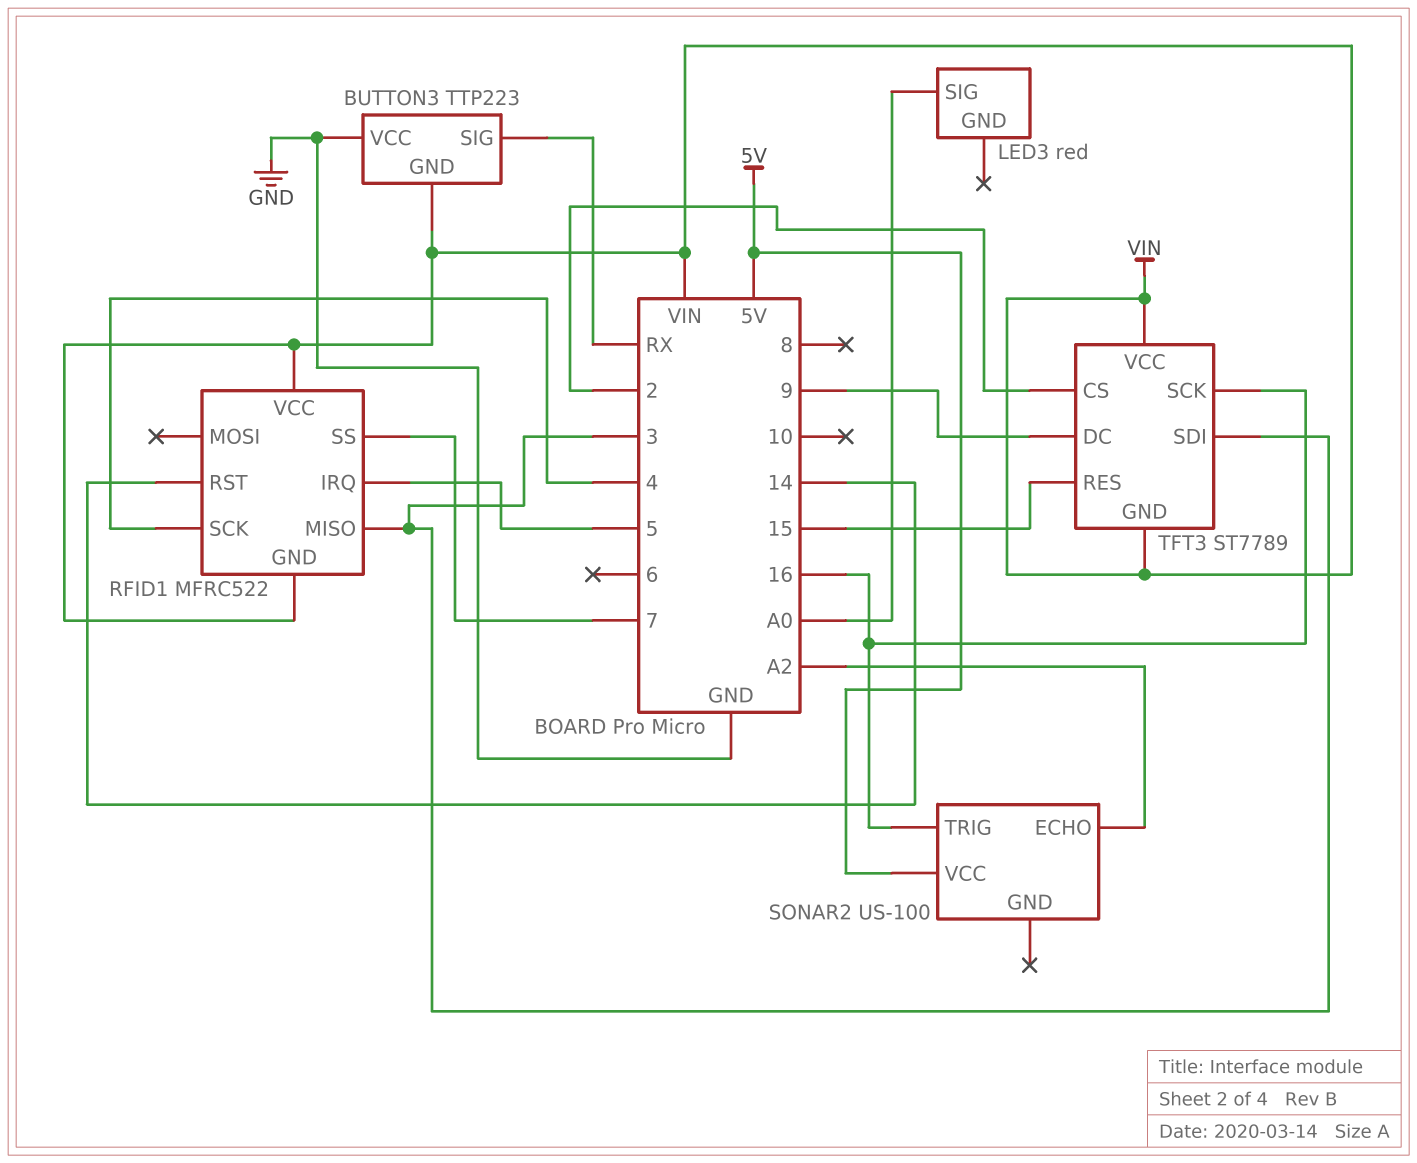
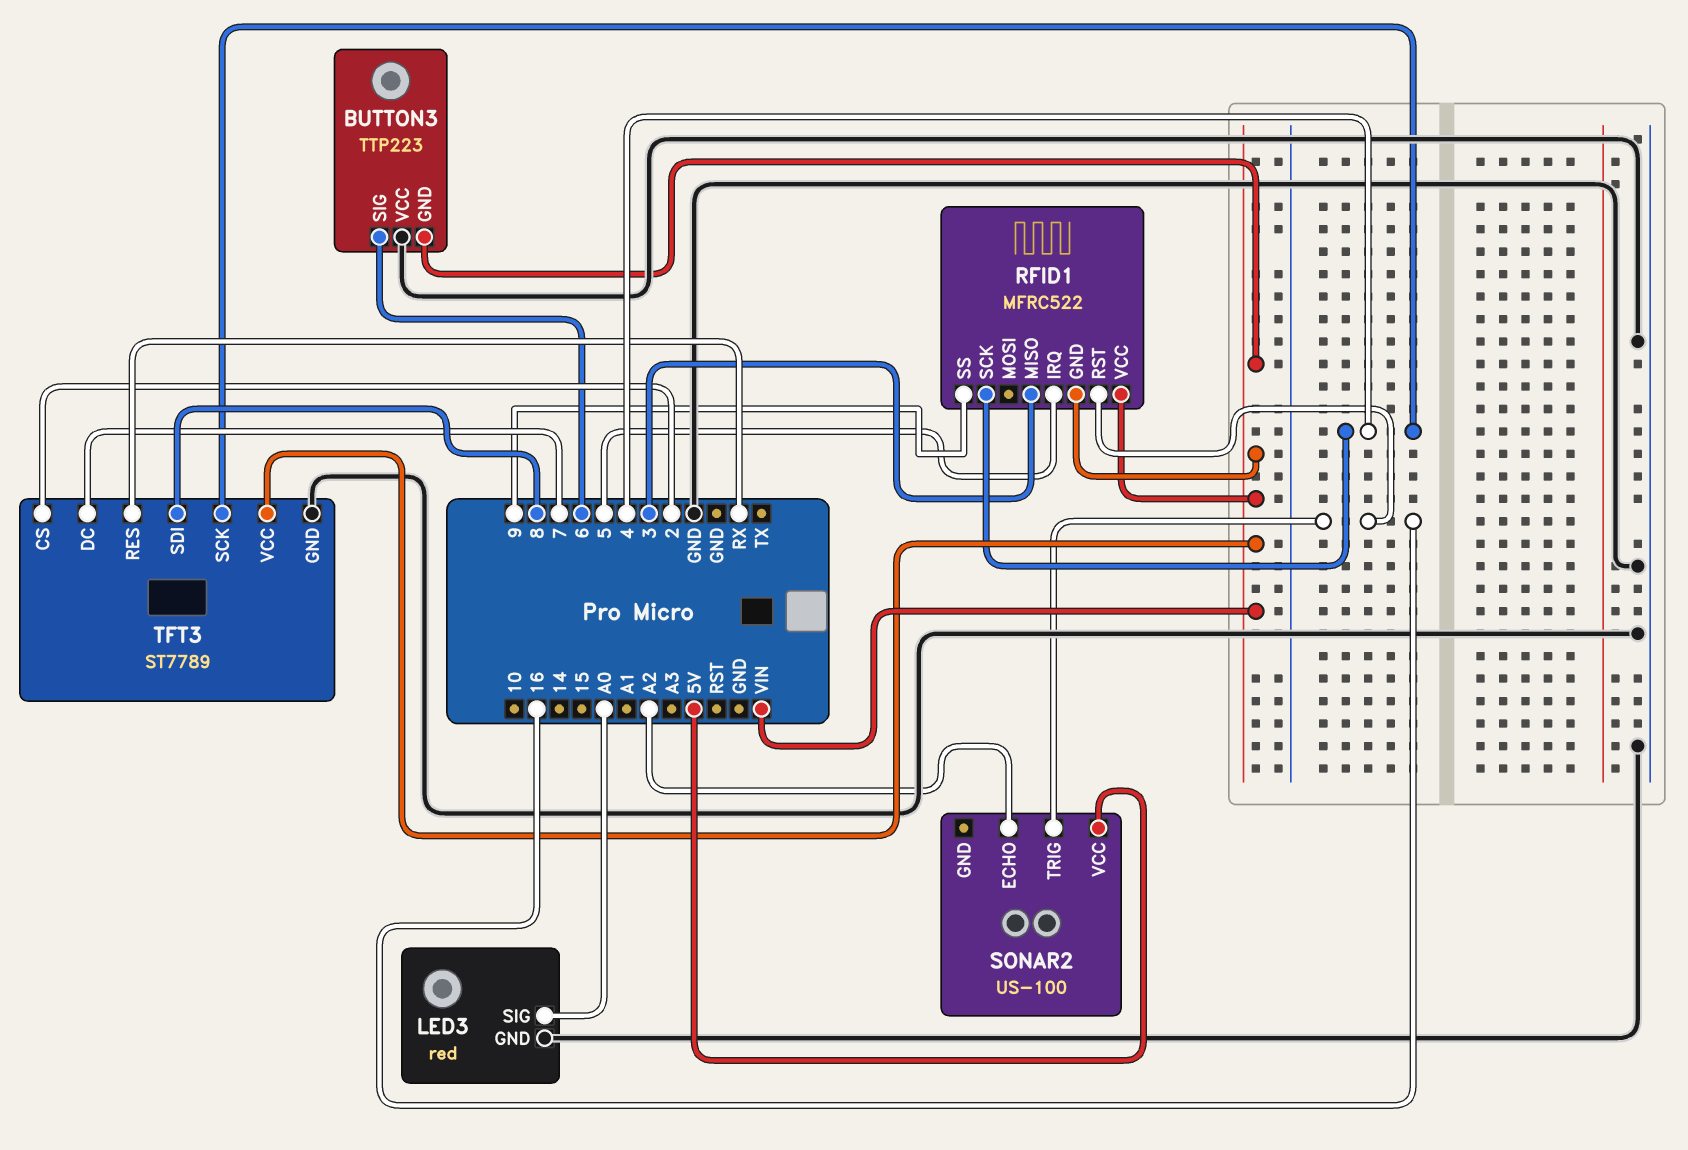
BUTTON3 pin SIG: RX -> 6
LED3 pin GND: none -> GND
RFID1 pin RST: 14 -> 16
RFID1 pin SS: 7 -> 9
TFT3 pin DC: 9 -> 7
TFT3 pin GND: VIN -> GND
TFT3 pin RES: 15 -> RX
TFT3 pin SCK: 16 -> 4
TFT3 pin SDI: 3 -> 8

